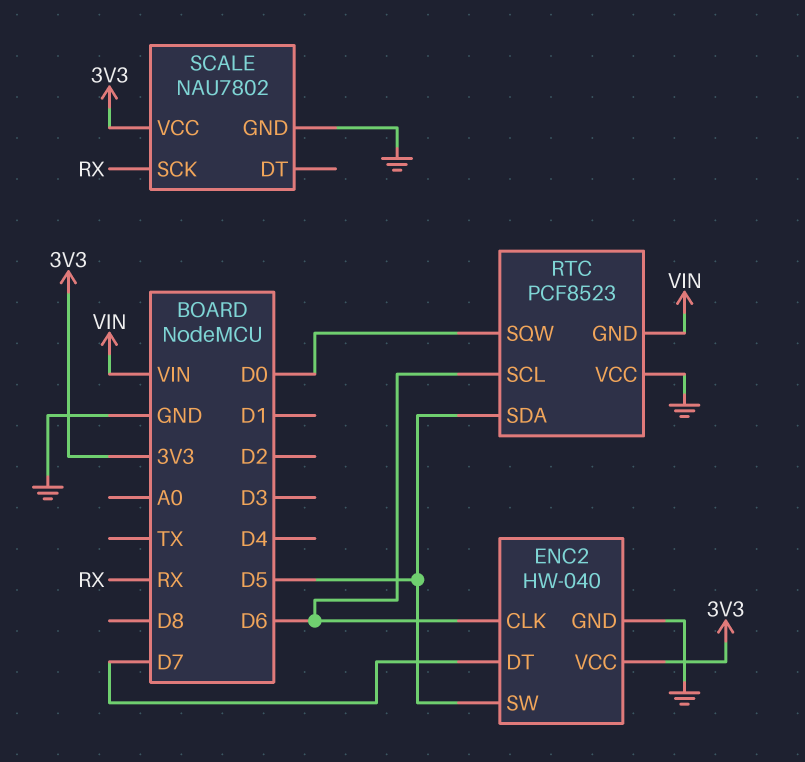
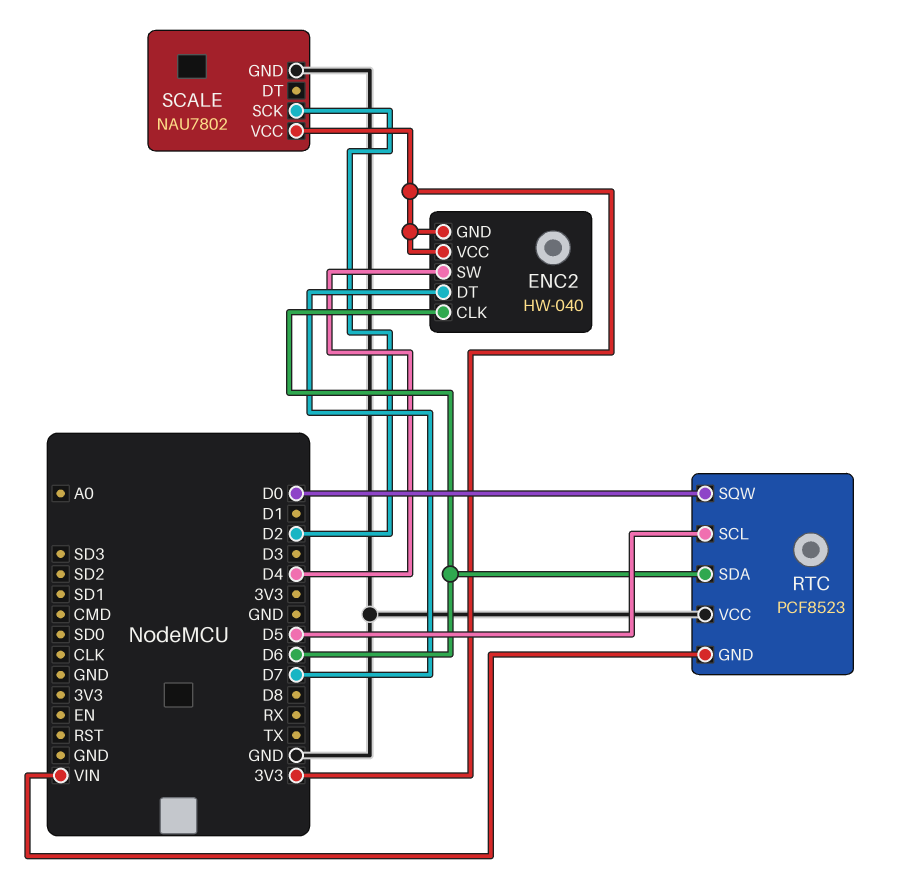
ENC2 pin GND: GND -> 3V3
ENC2 pin SW: D5 -> D4
RTC pin SCL: D6 -> D5
RTC pin SDA: D5 -> D6
SCALE pin SCK: RX -> D2

